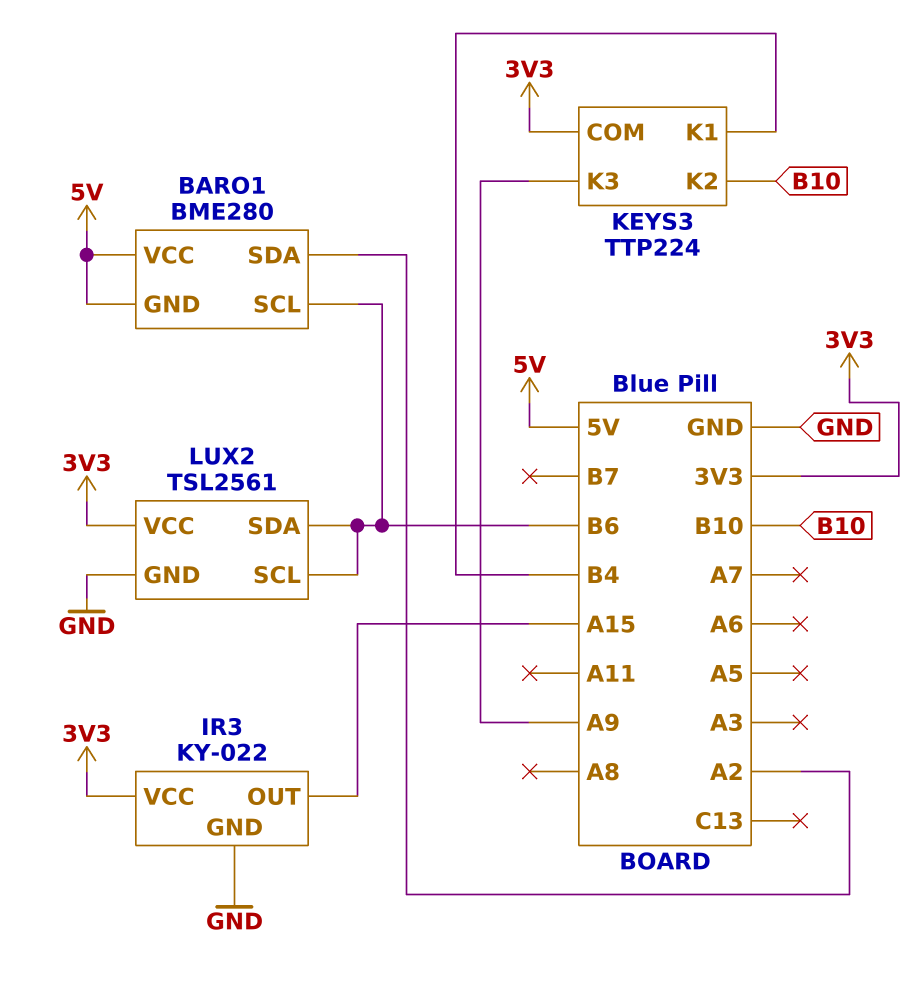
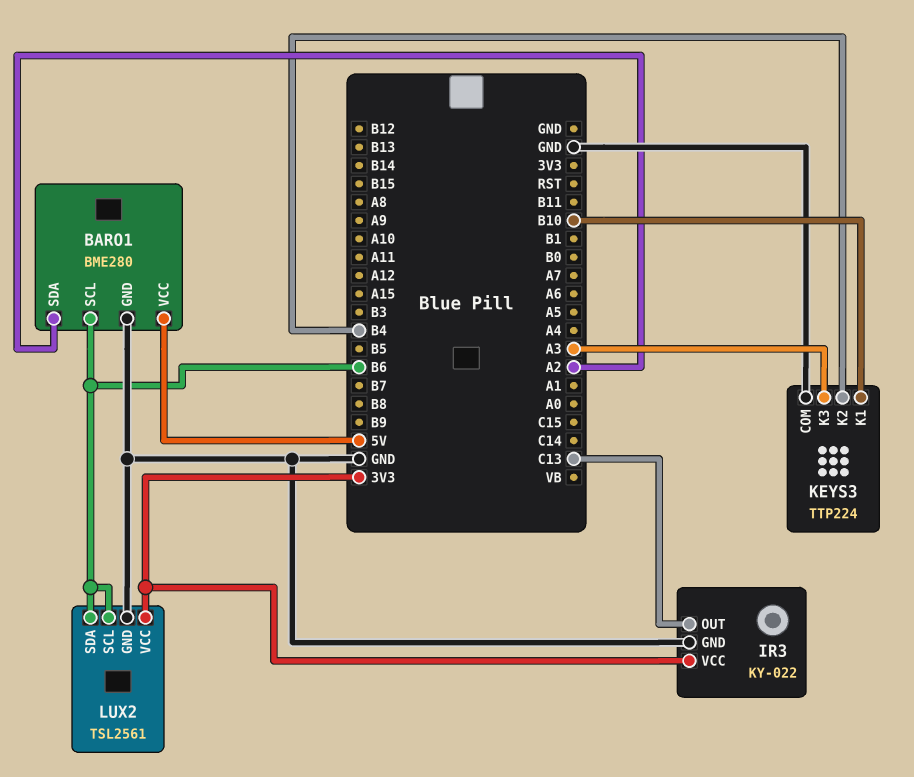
BARO1 pin GND: 5V -> GND
IR3 pin OUT: A15 -> C13
KEYS3 pin COM: 3V3 -> GND
KEYS3 pin K1: B4 -> B10
KEYS3 pin K2: B10 -> B4
KEYS3 pin K3: A9 -> A3

